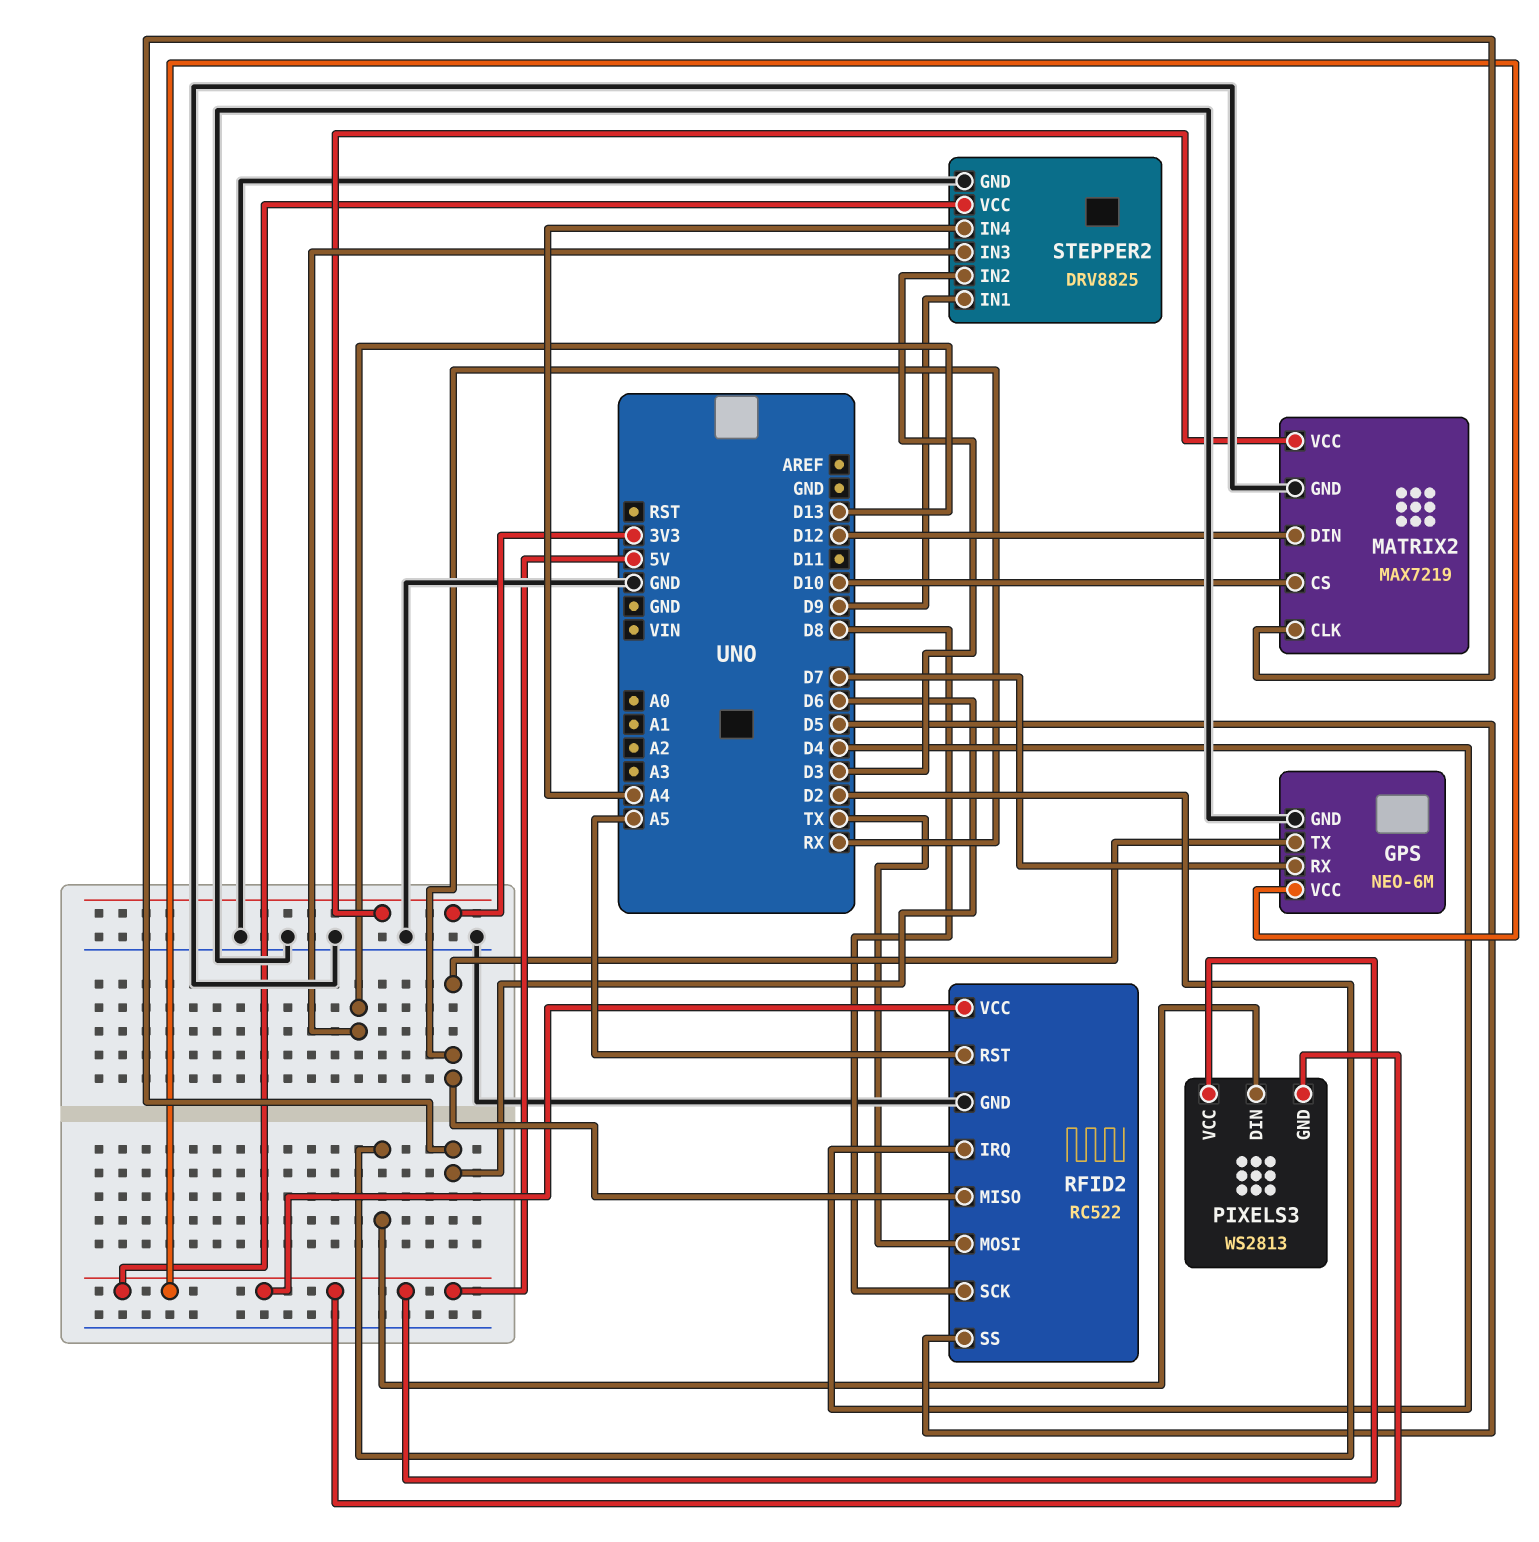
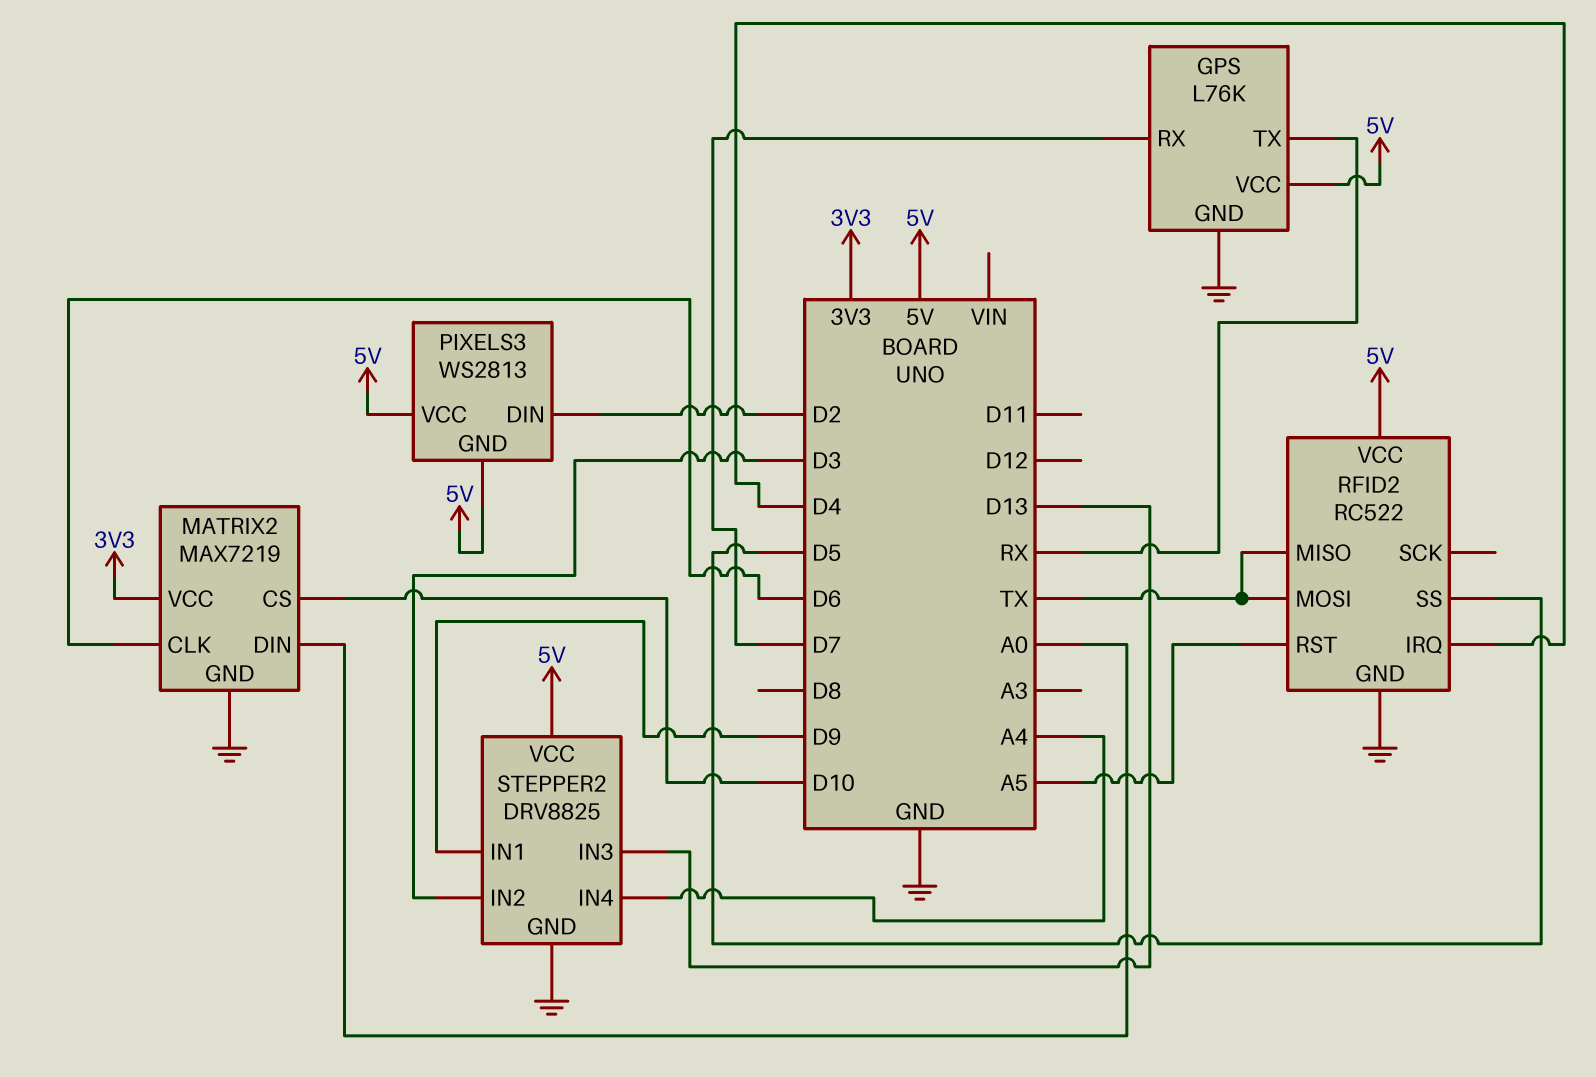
GPS: NEO-6M -> L76K
MATRIX2 pin DIN: D12 -> A0
RFID2 pin MISO: RX -> TX
RFID2 pin SCK: D8 -> none

